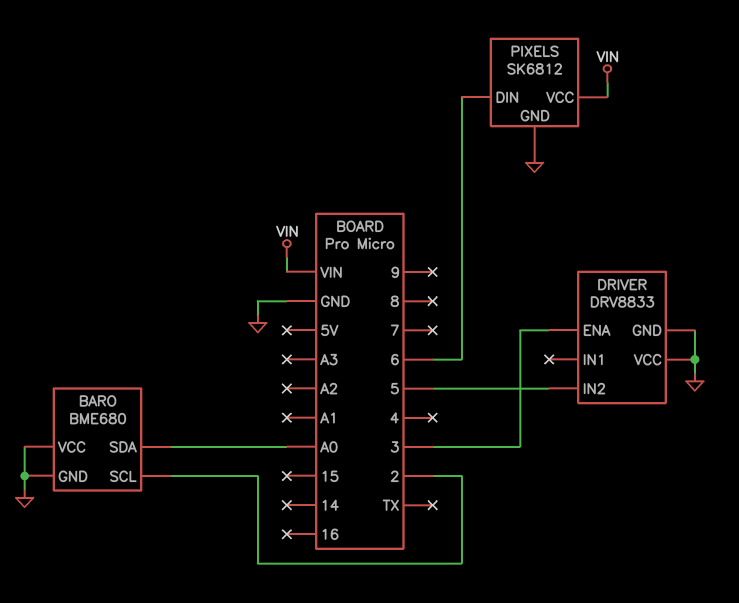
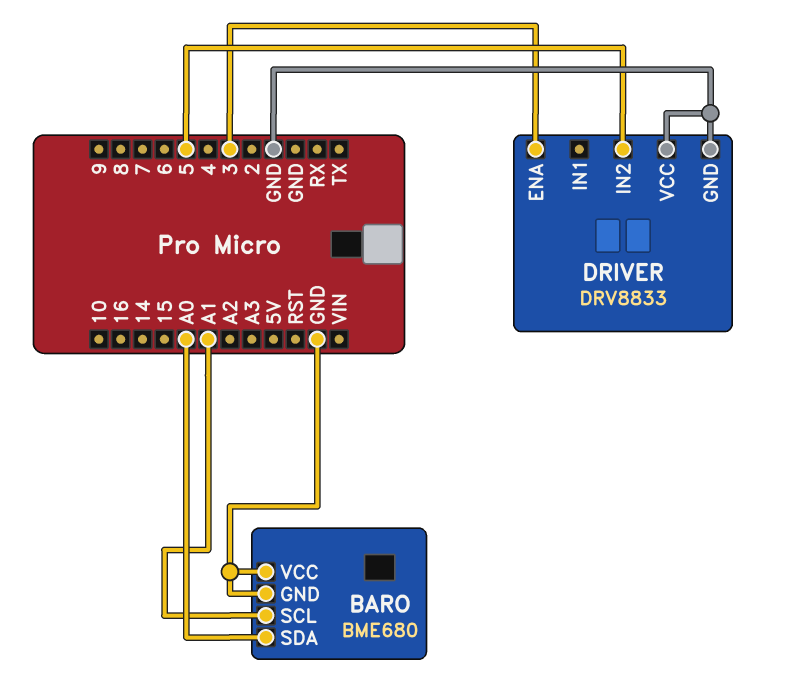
BARO pin SCL: 2 -> A1
PIXELS: SK6812 -> none
PIXELS pin DIN: 6 -> none
PIXELS pin GND: GND -> none
PIXELS pin VCC: VIN -> none

